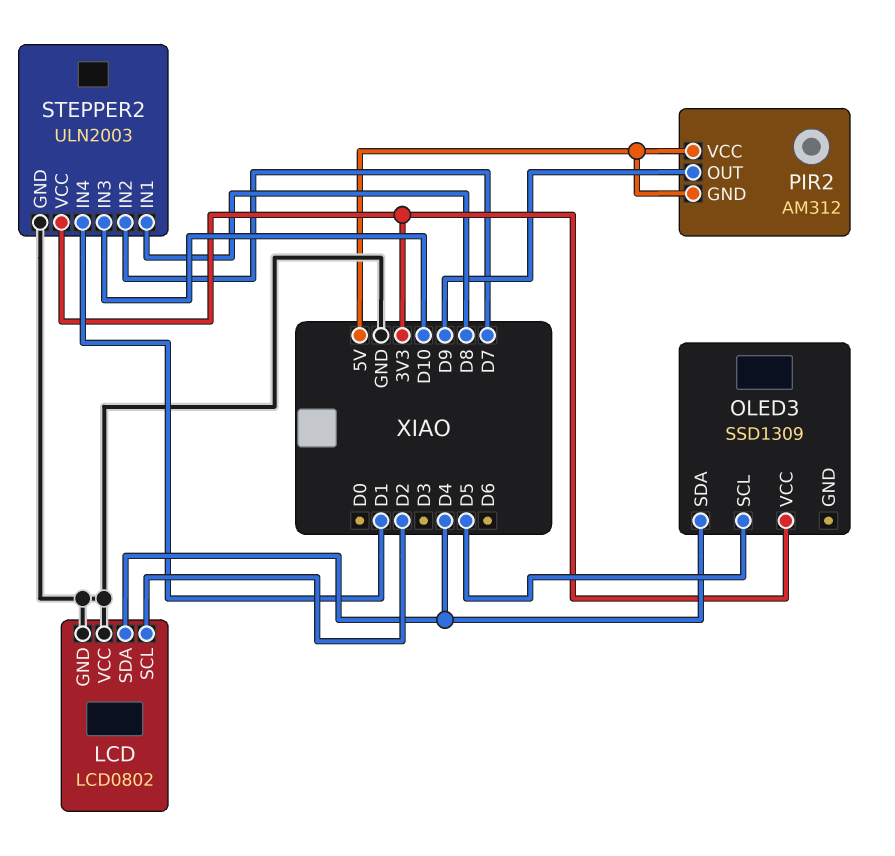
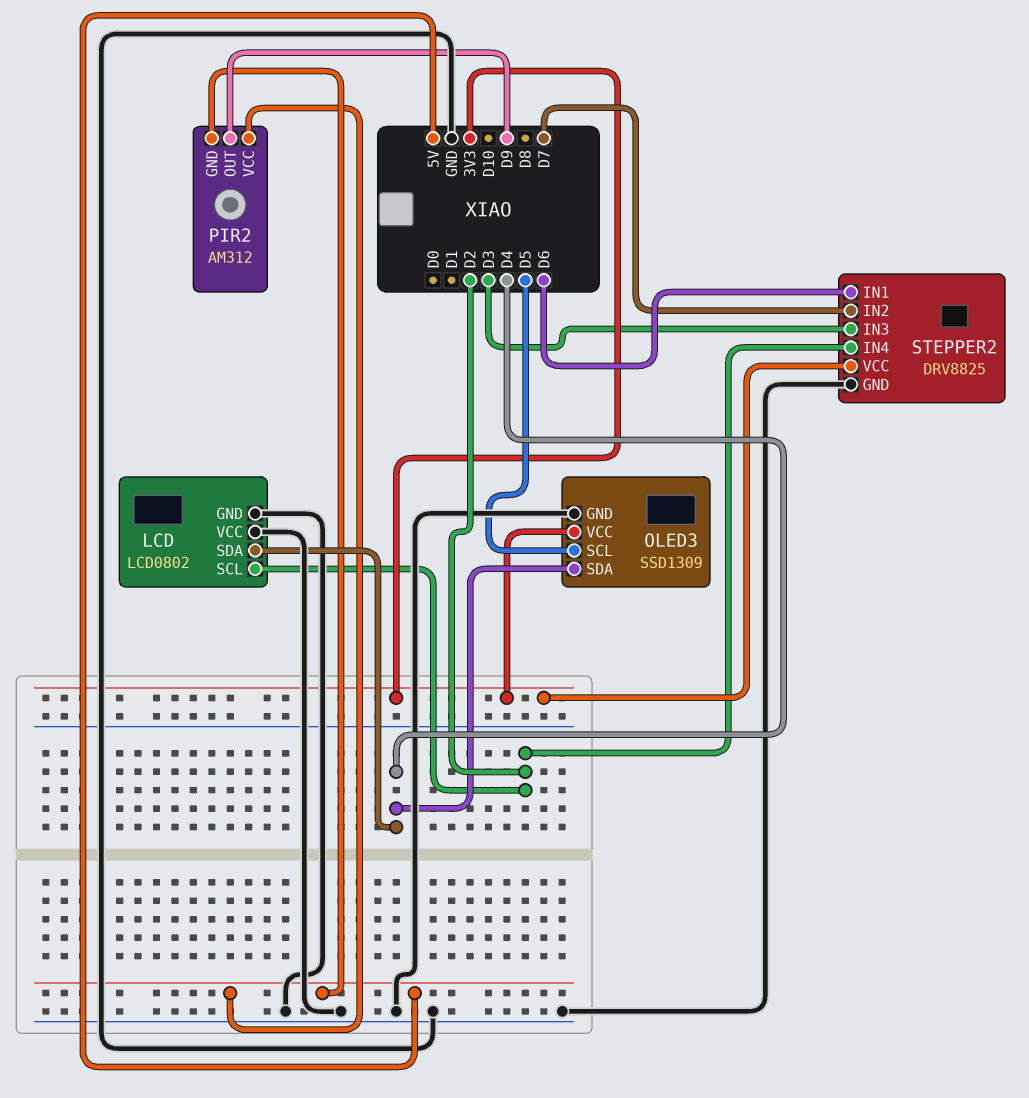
OLED3 pin GND: none -> GND
STEPPER2: ULN2003 -> DRV8825
STEPPER2 pin IN1: D8 -> D6
STEPPER2 pin IN3: D10 -> D3
STEPPER2 pin IN4: D1 -> D2

